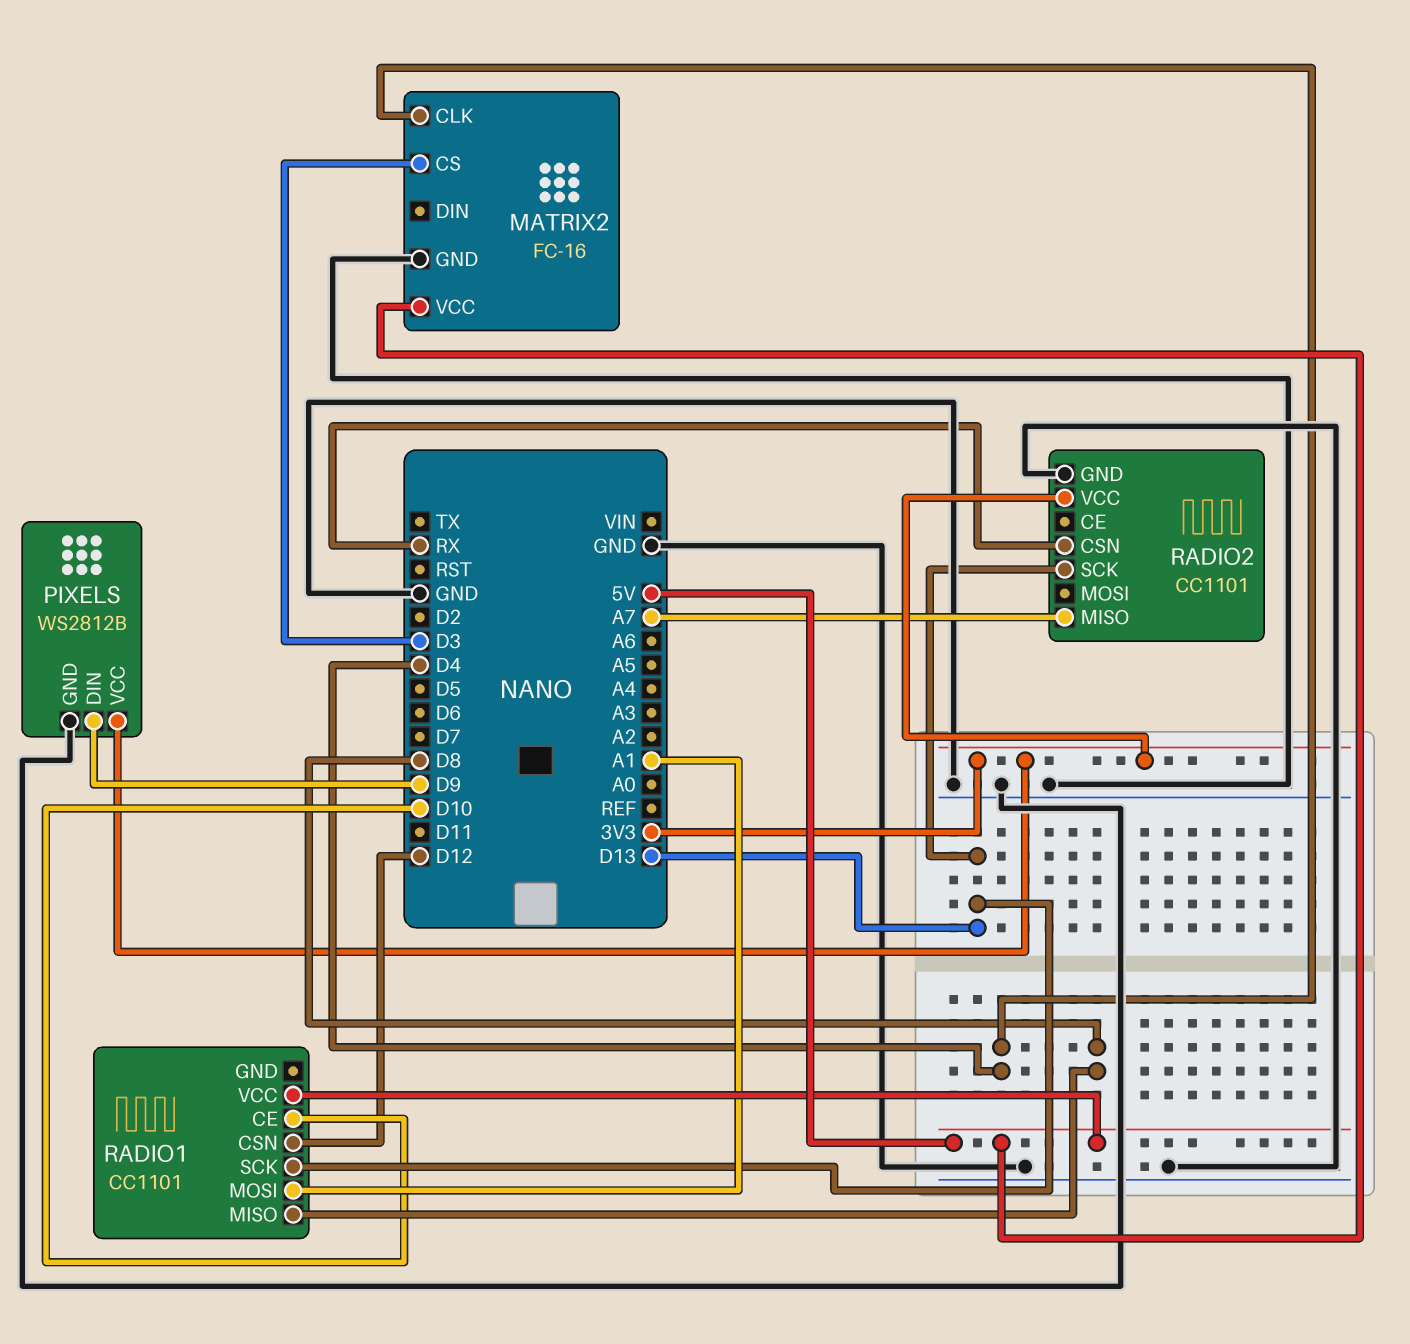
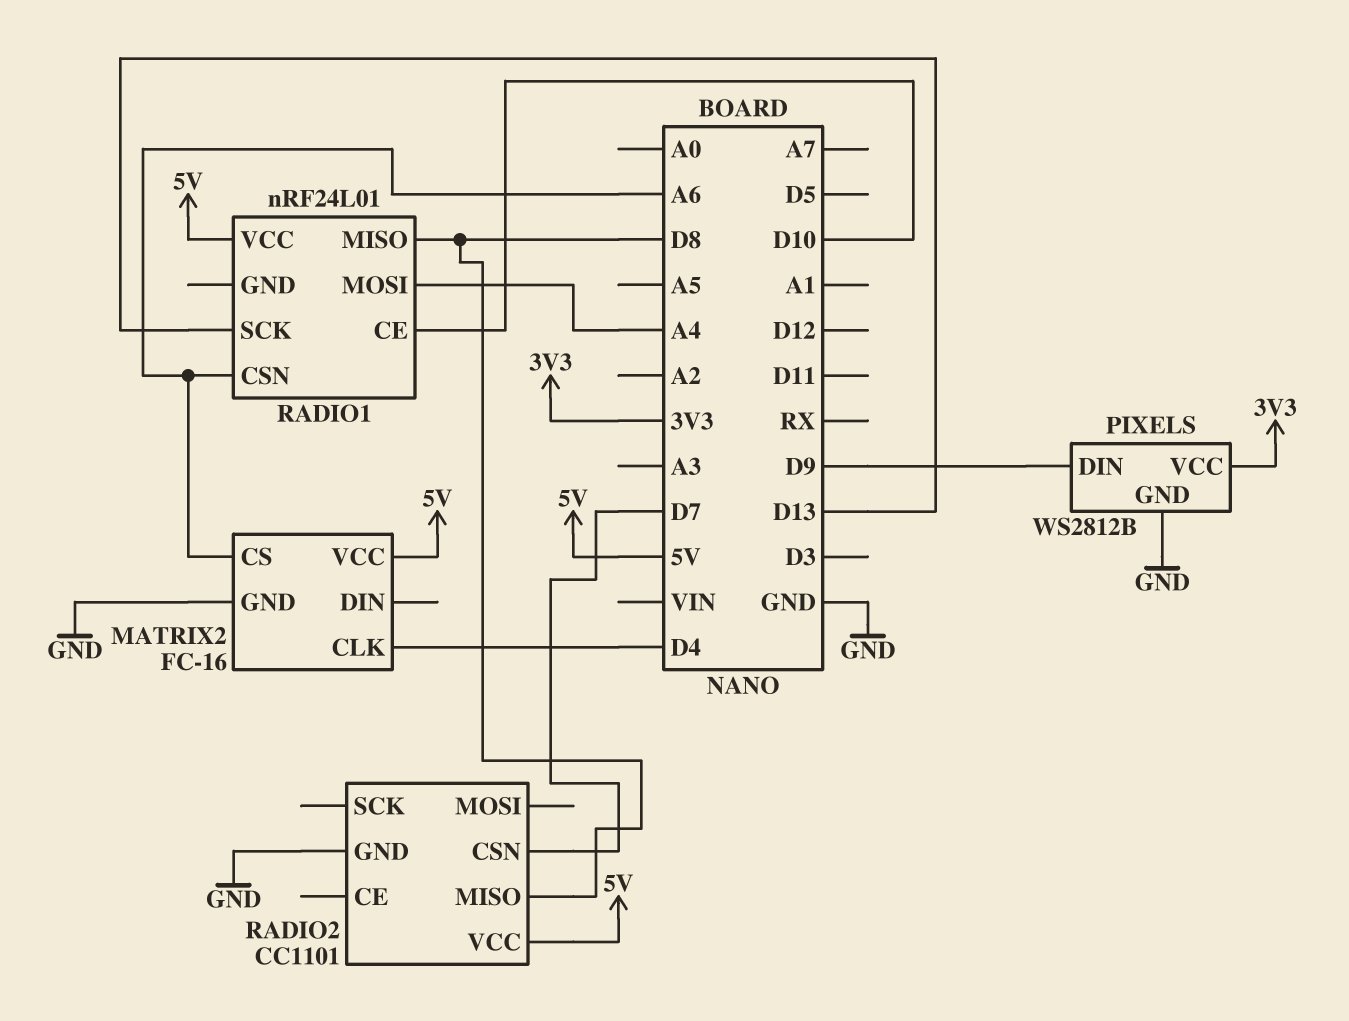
MATRIX2 pin CS: D3 -> A6
RADIO1: CC1101 -> nRF24L01
RADIO1 pin CSN: D12 -> A6
RADIO1 pin MOSI: A1 -> A4
RADIO2 pin CSN: RX -> D7
RADIO2 pin MISO: A7 -> D8
RADIO2 pin SCK: D13 -> none
RADIO2 pin VCC: 3V3 -> 5V

